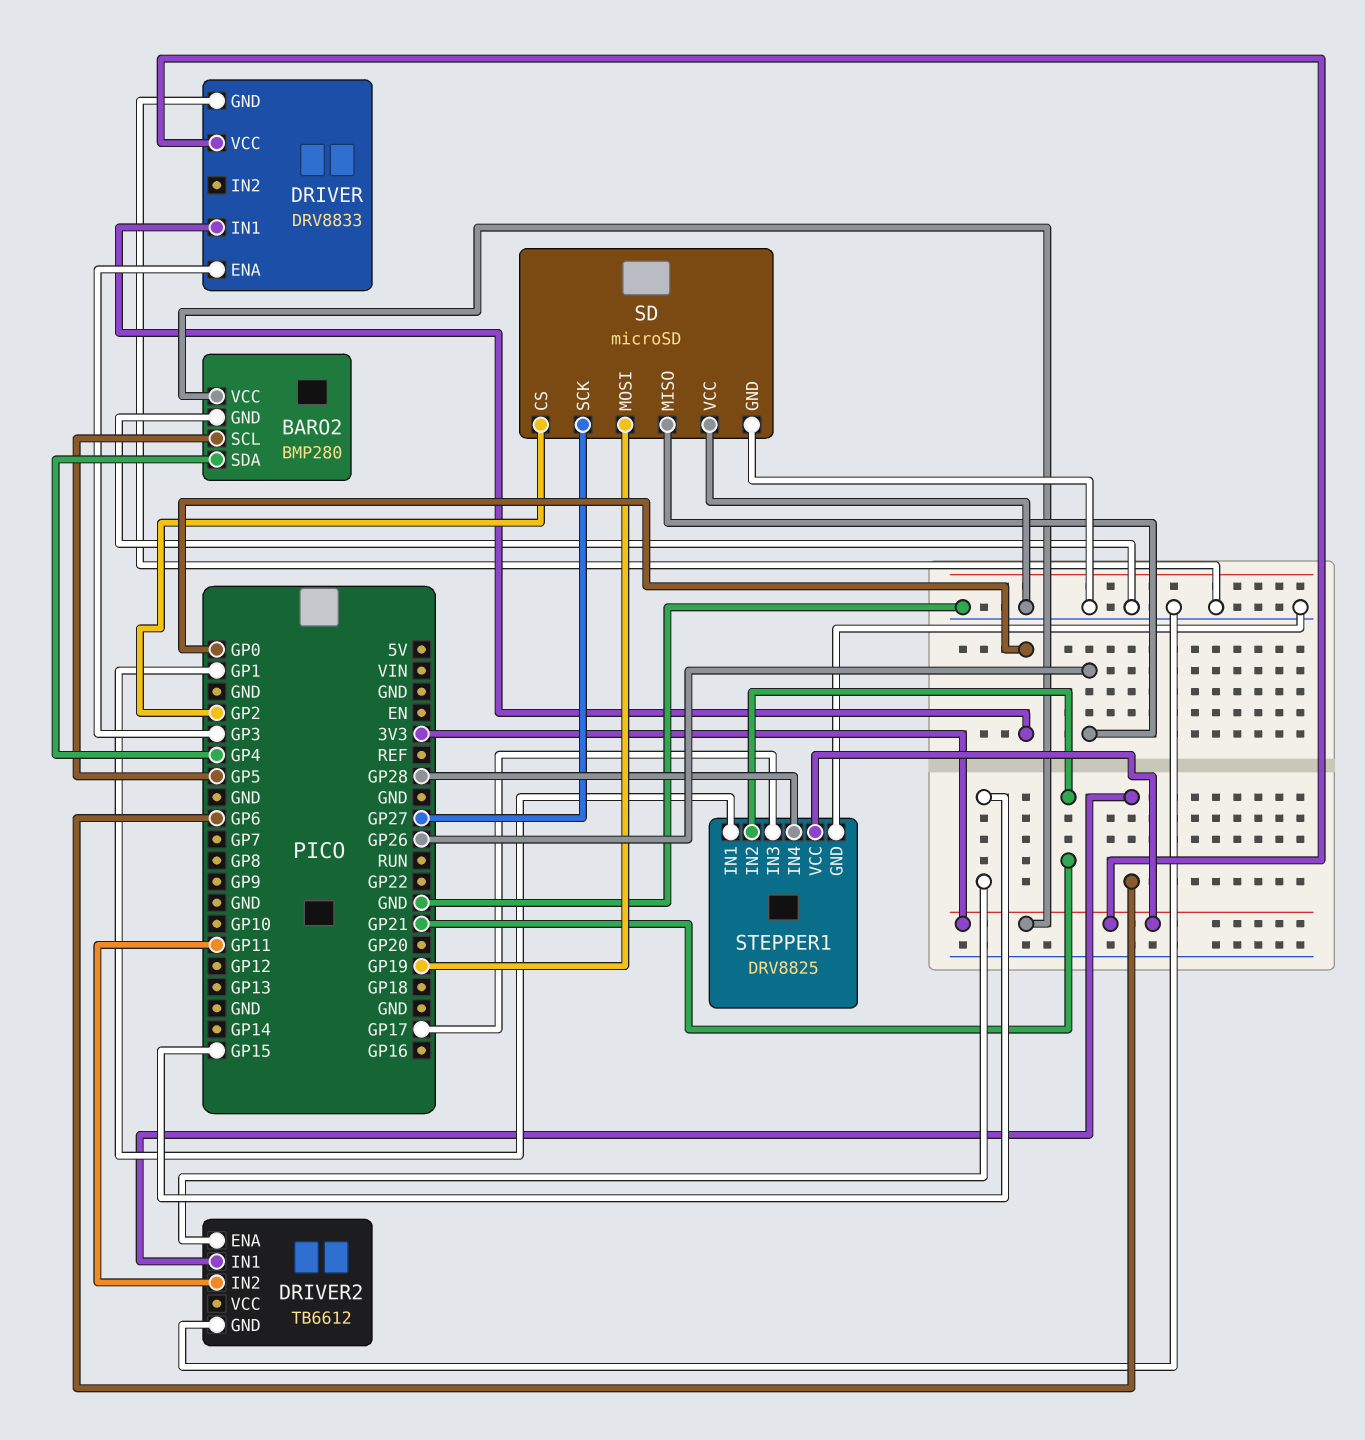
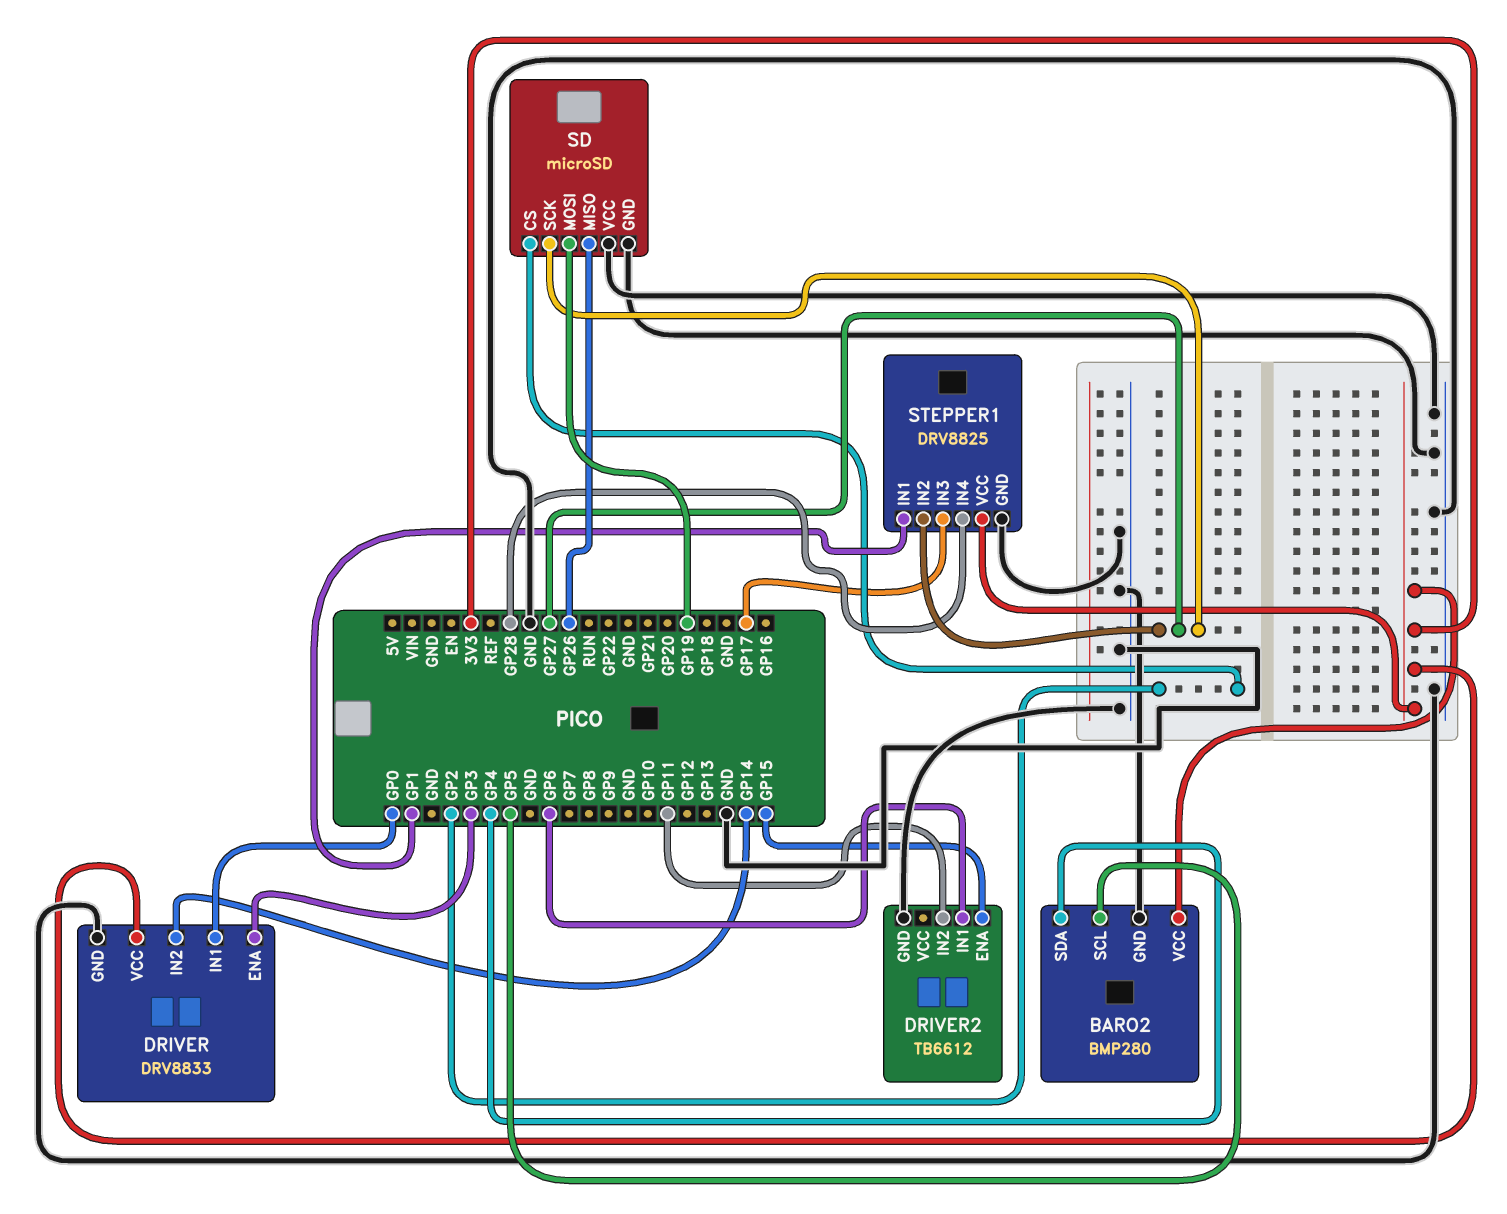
DRIVER pin IN2: none -> GP14
STEPPER1 pin IN2: GP21 -> GP27

